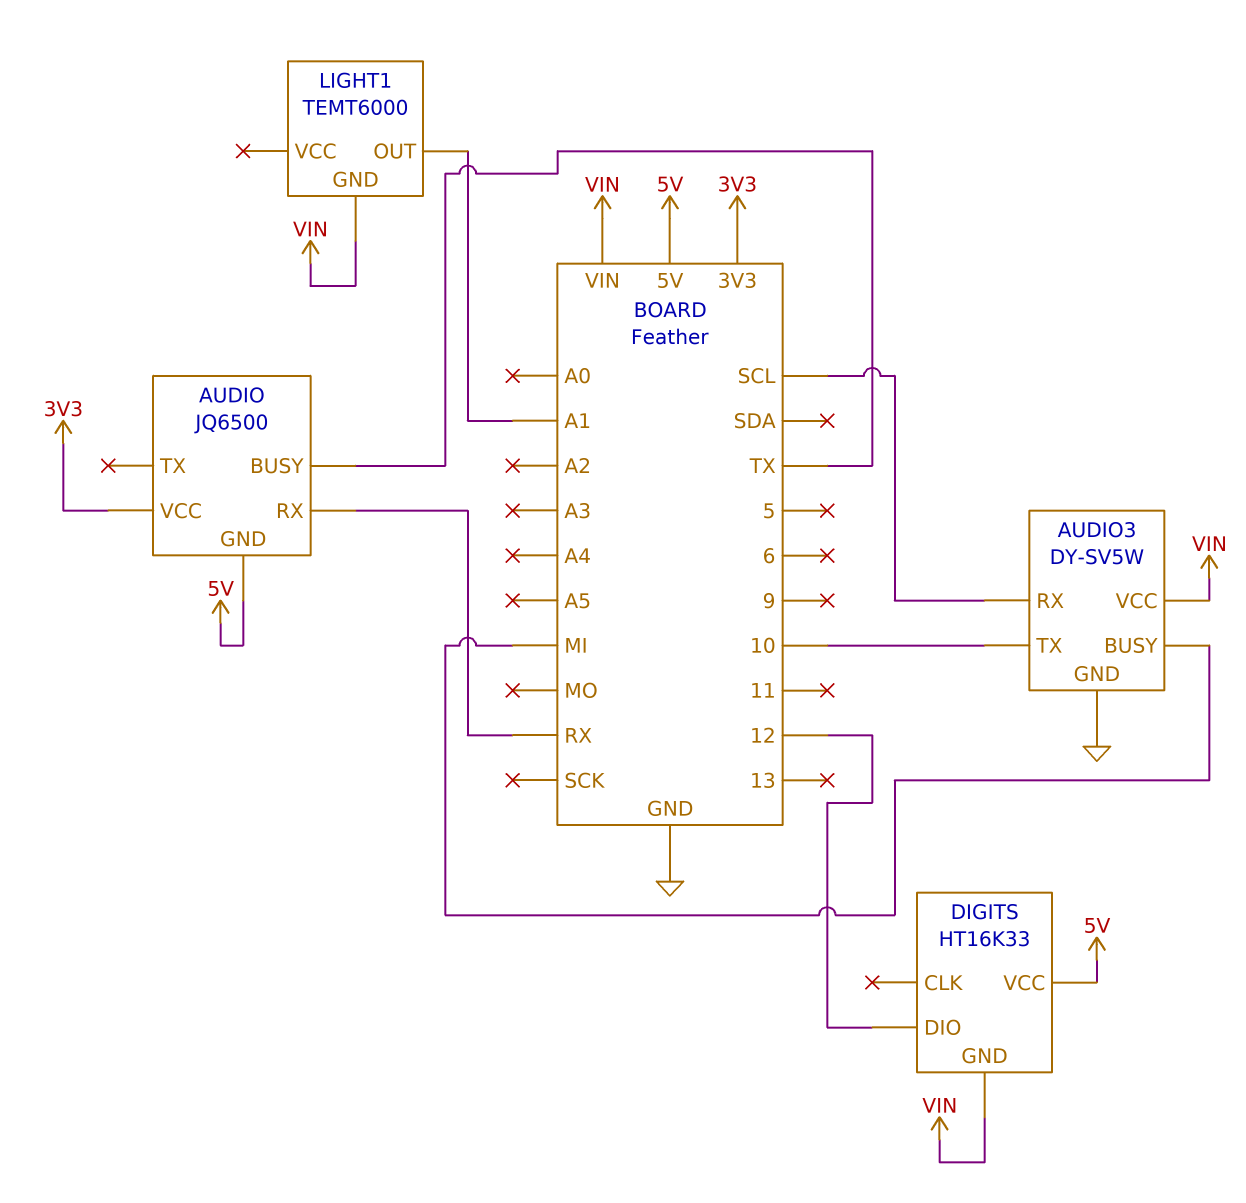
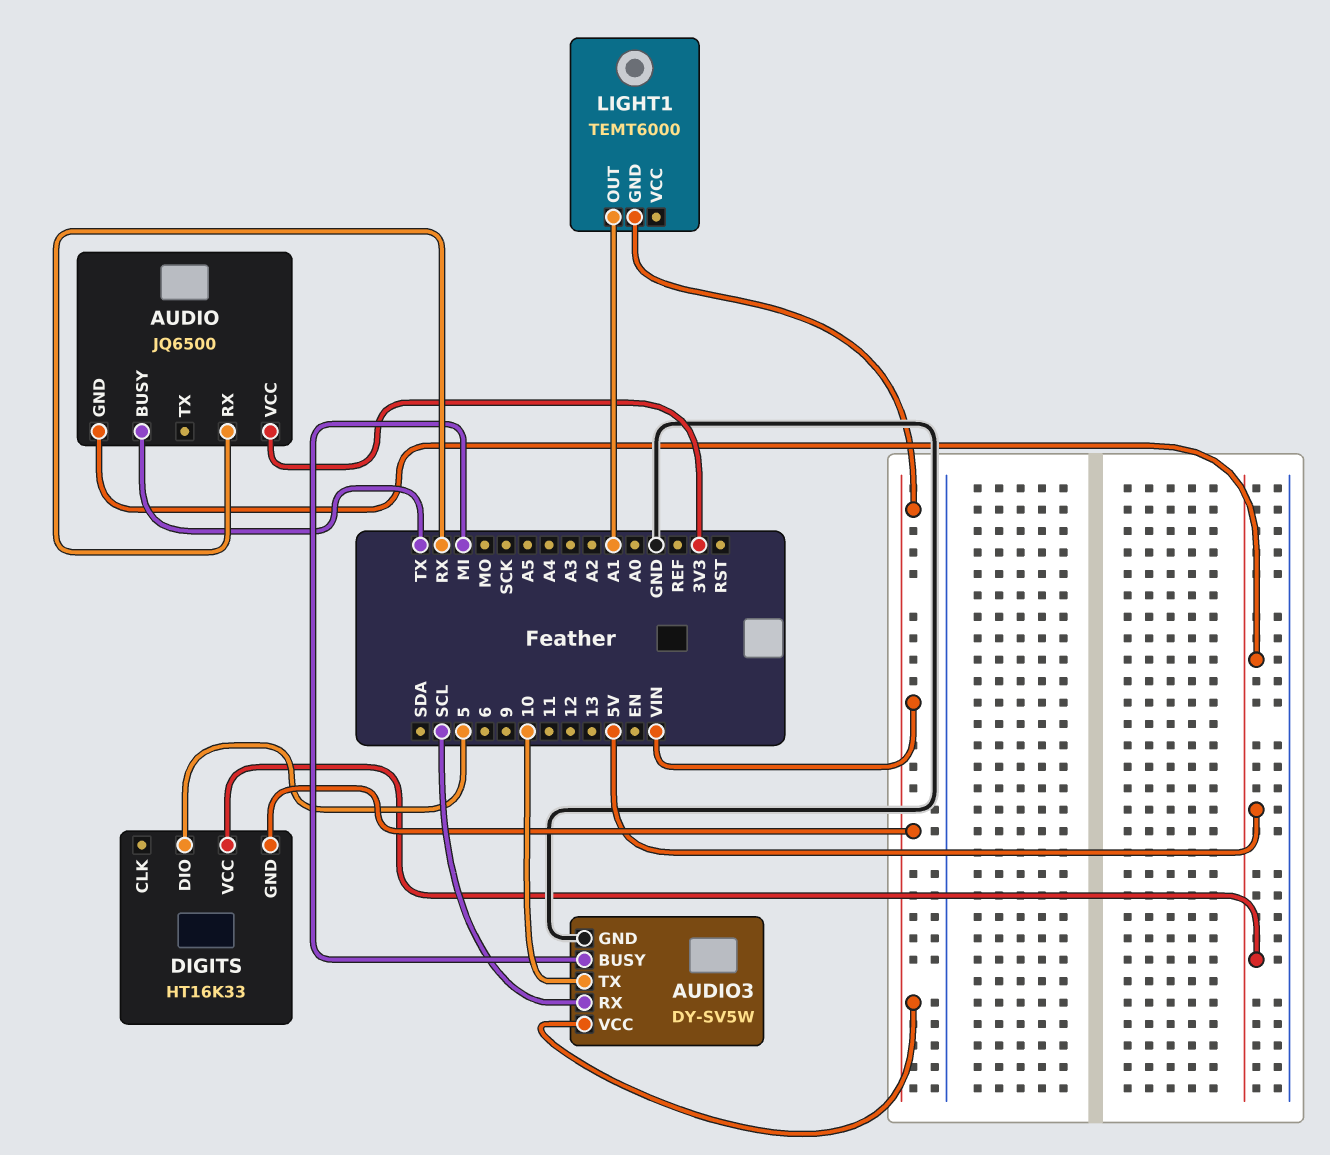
DIGITS pin DIO: 12 -> 5

